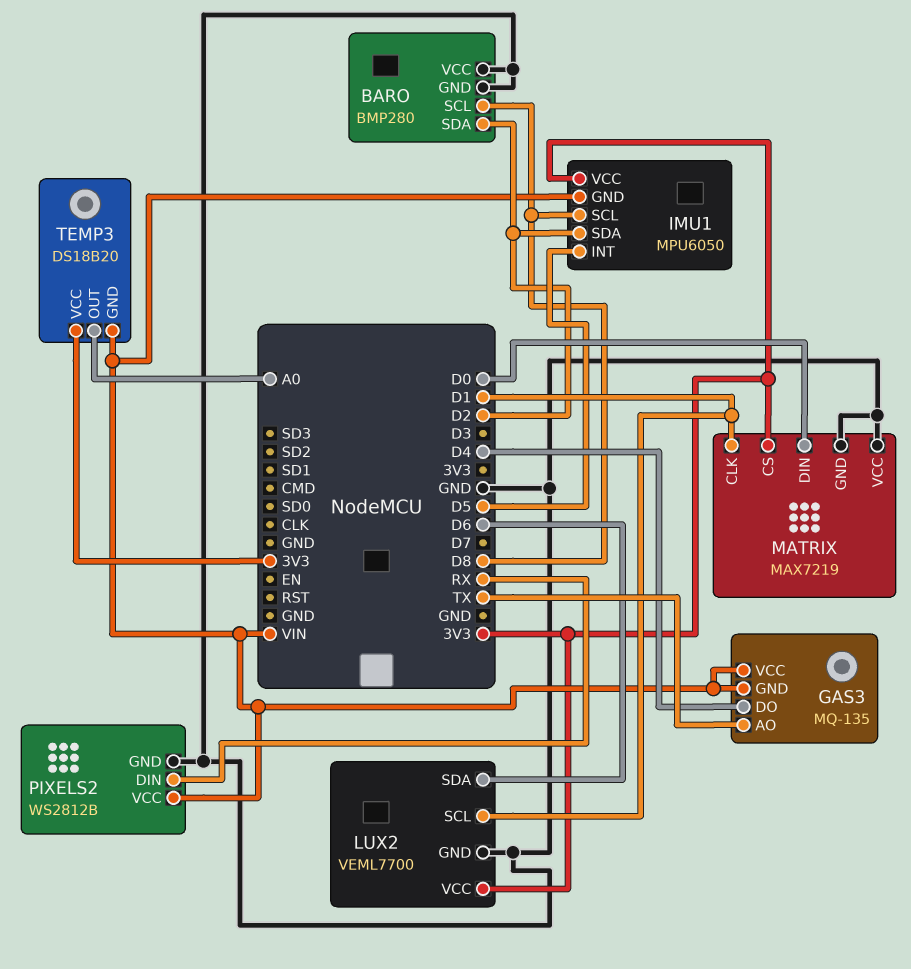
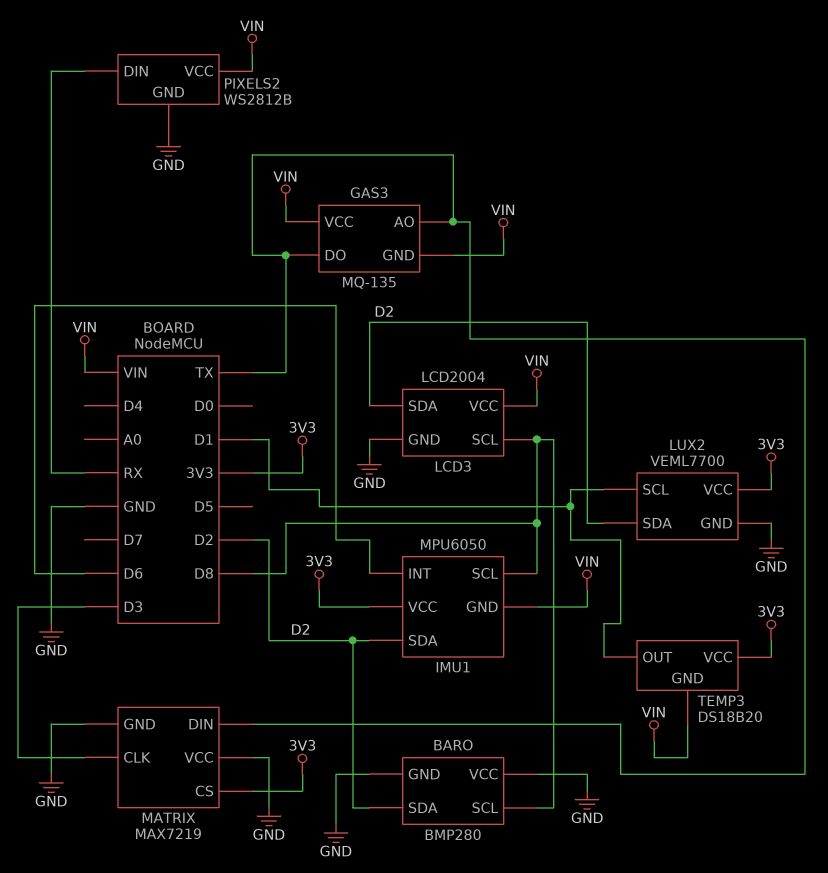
GAS3 pin DO: D4 -> TX
IMU1 pin INT: D5 -> D6
LCD3: none -> LCD2004
LCD3 pin GND: none -> GND
LCD3 pin SCL: none -> D8
LCD3 pin SDA: none -> D2
LCD3 pin VCC: none -> VIN
LUX2 pin SDA: D6 -> D2
MATRIX pin CLK: D1 -> D3
MATRIX pin DIN: D0 -> TX
TEMP3 pin OUT: A0 -> D1

